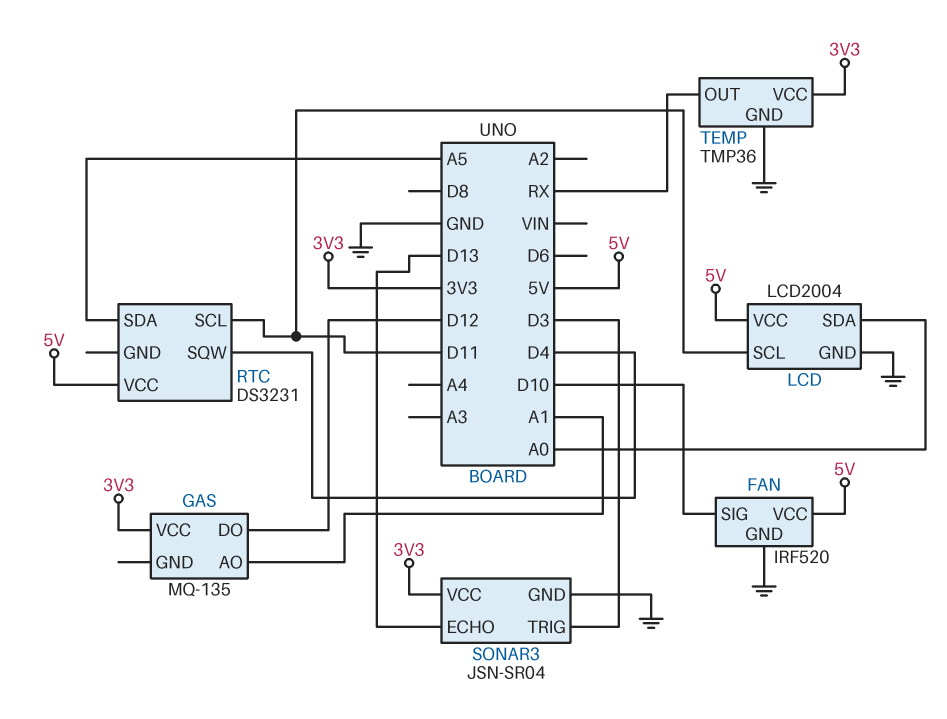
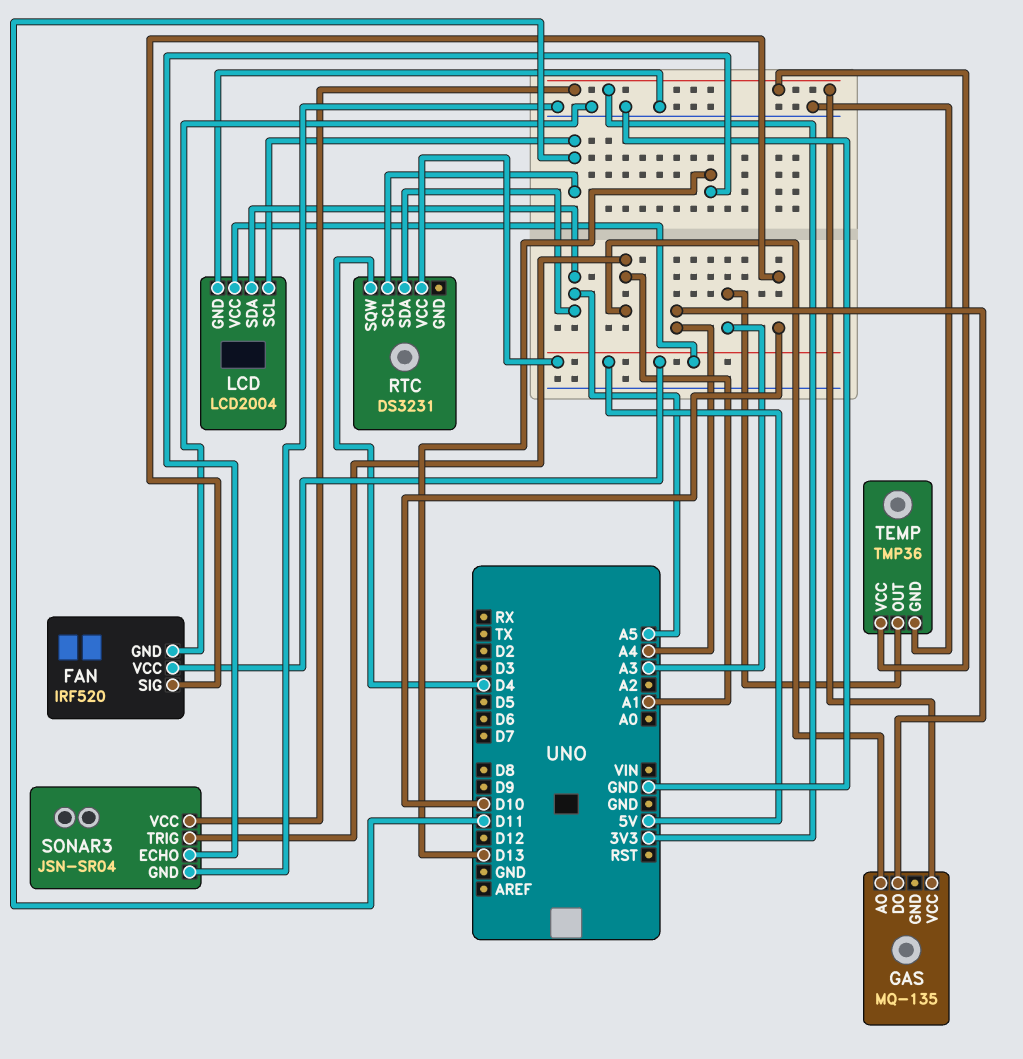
GAS pin DO: D12 -> A4
LCD pin SDA: A0 -> A5
SONAR3 pin TRIG: D3 -> A1
TEMP pin OUT: RX -> A3

